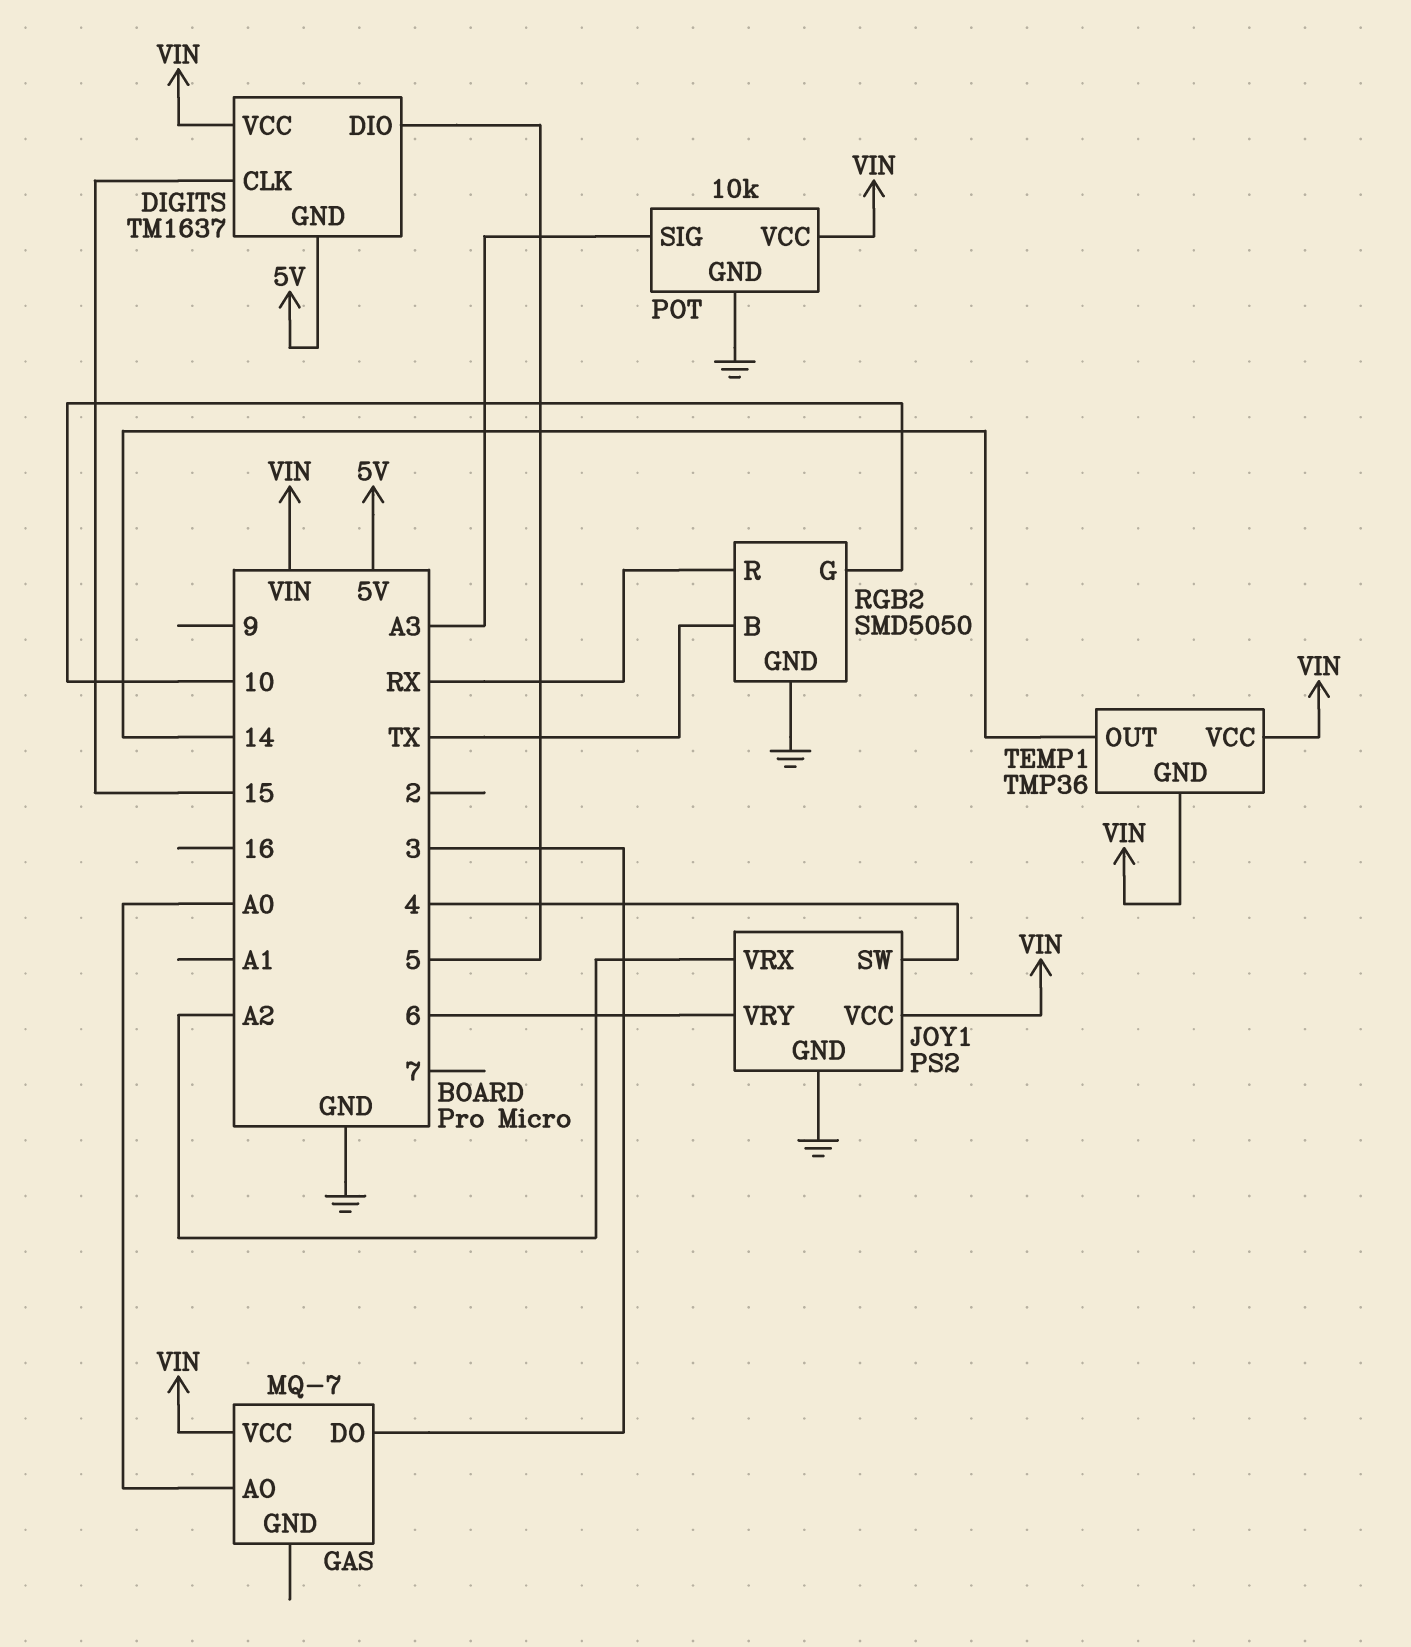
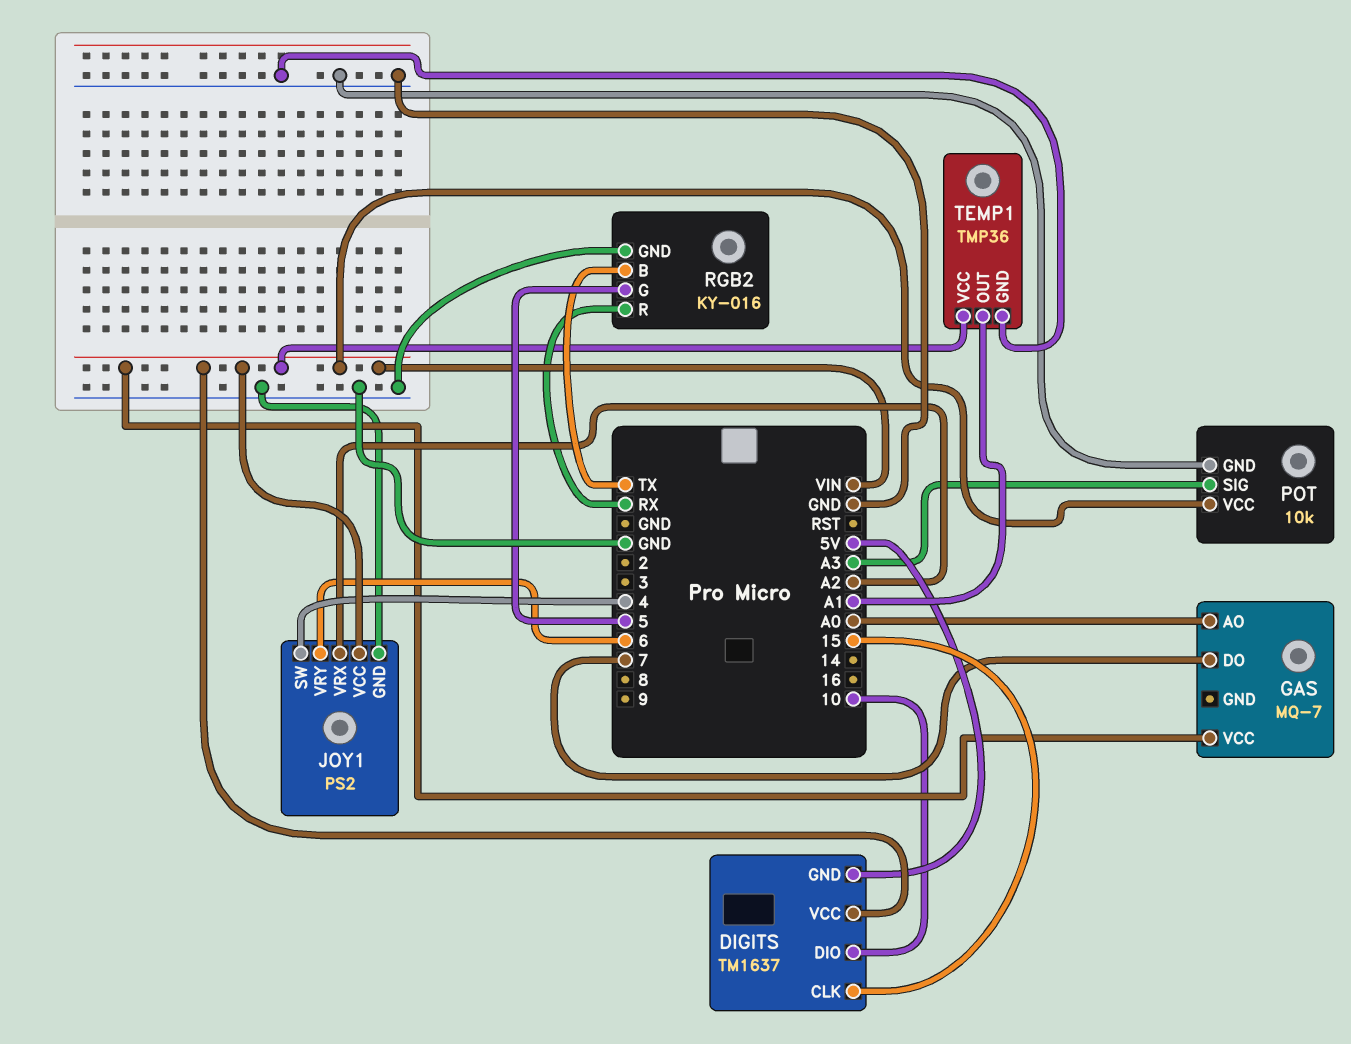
DIGITS pin DIO: 5 -> 10
GAS pin DO: 3 -> 7
RGB2: SMD5050 -> KY-016
RGB2 pin G: 10 -> 5
TEMP1 pin GND: VIN -> GND
TEMP1 pin OUT: 14 -> A1

